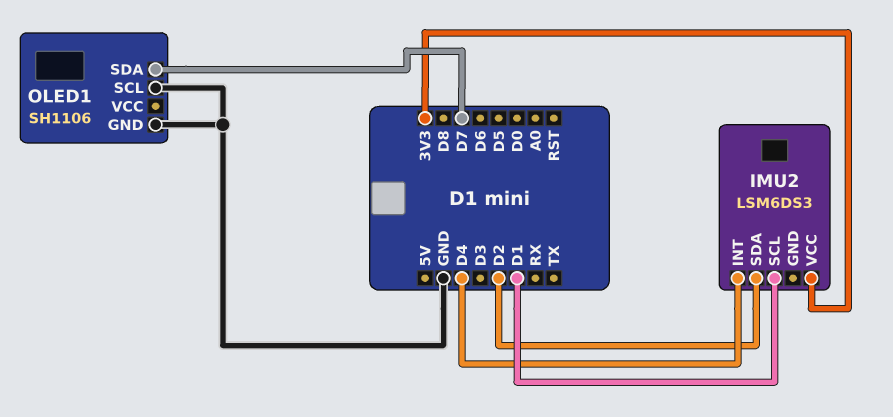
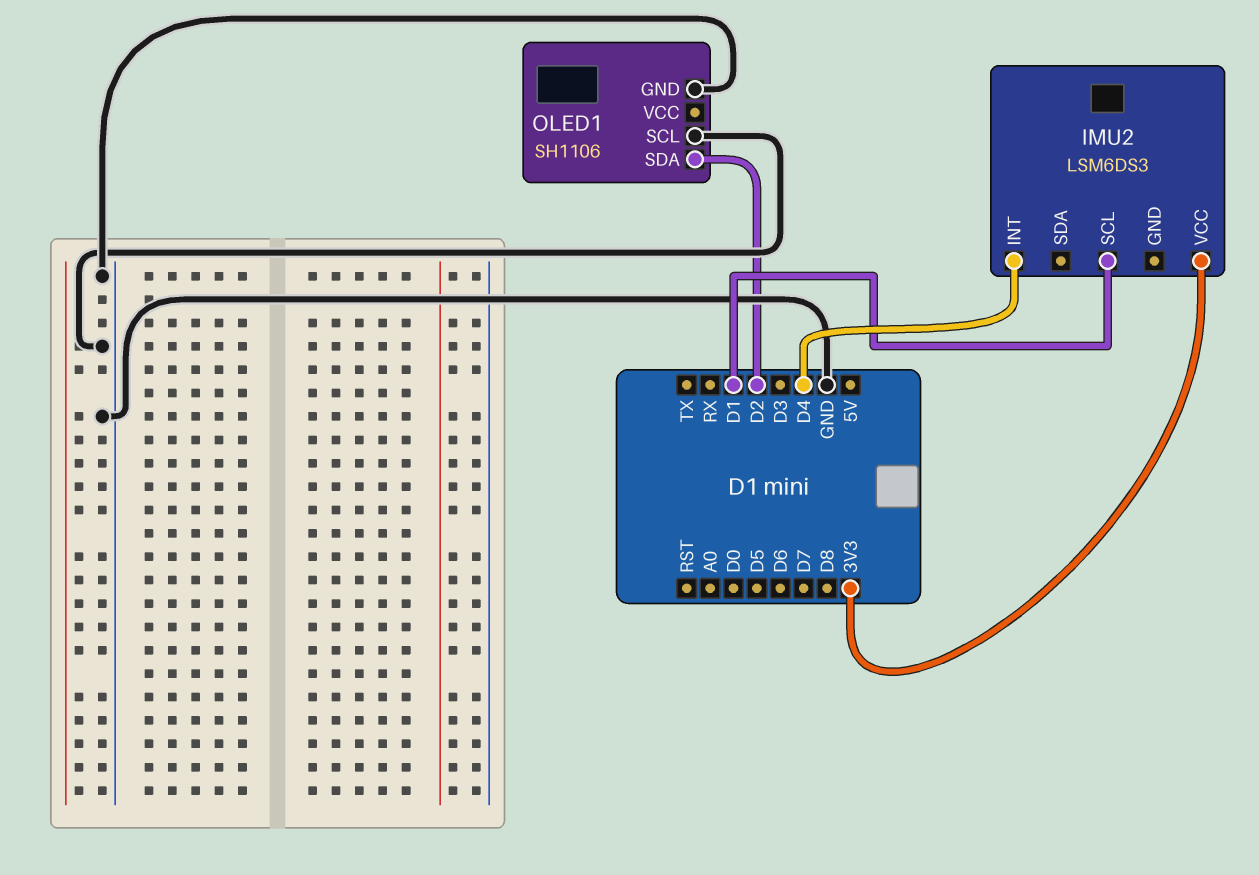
IMU2 pin SDA: D2 -> none
OLED1 pin SDA: D7 -> D2

